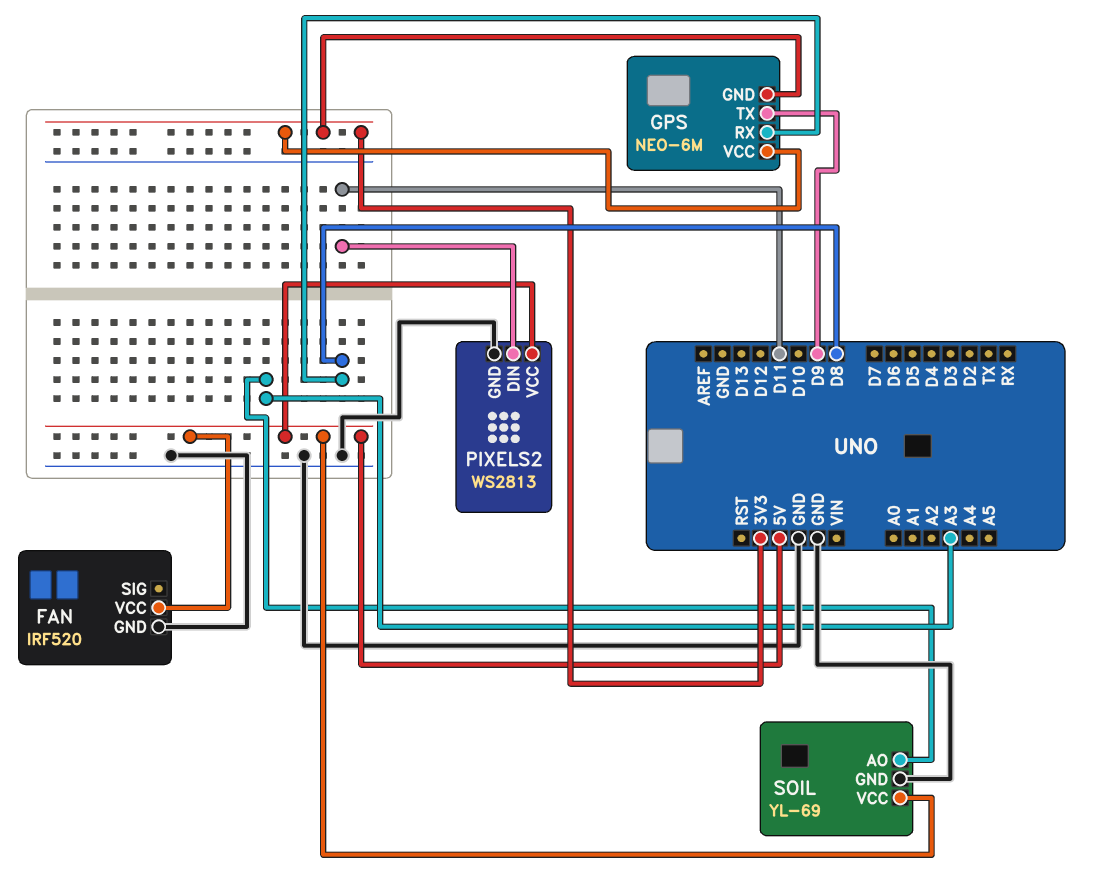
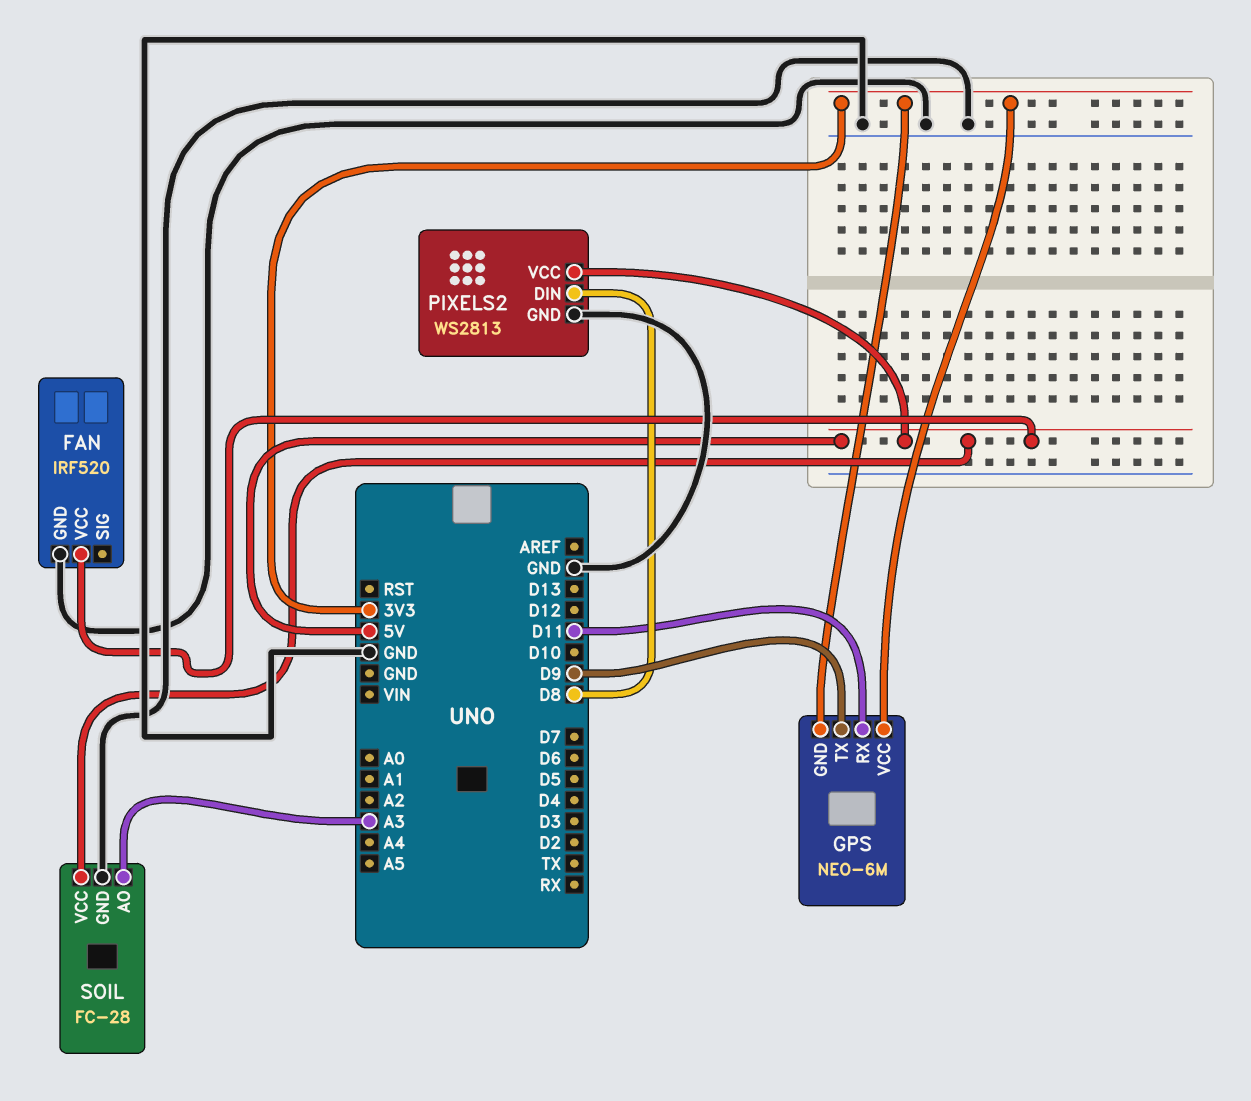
GPS pin RX: D8 -> D11
PIXELS2 pin DIN: D11 -> D8
SOIL: YL-69 -> FC-28

